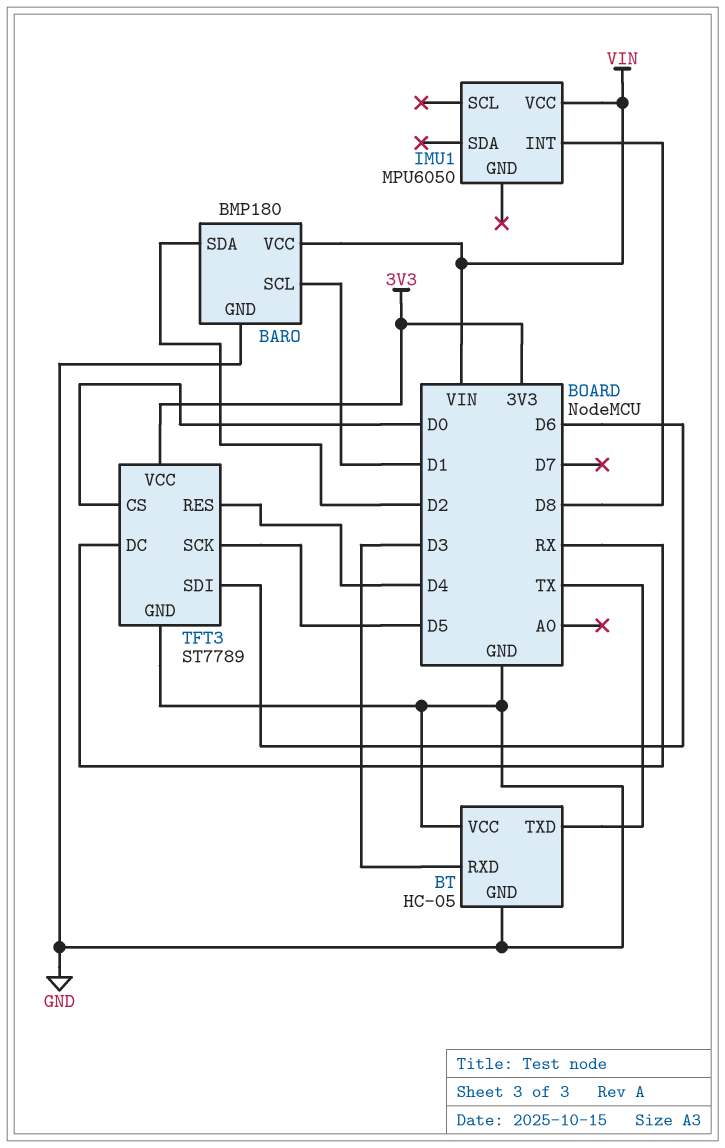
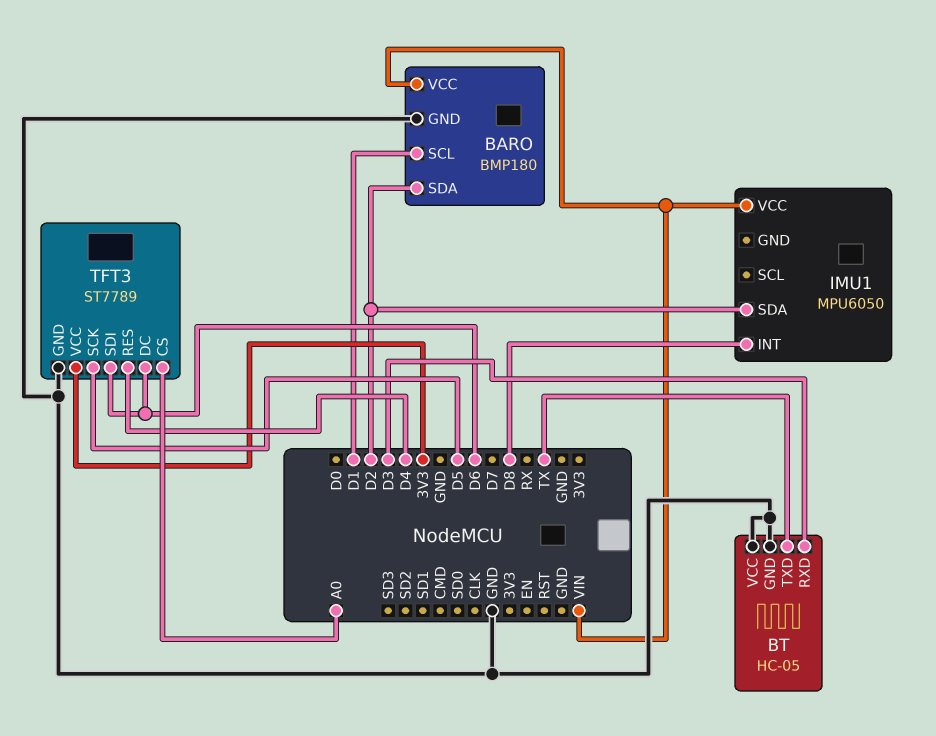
IMU1 pin SDA: none -> D2
TFT3 pin CS: D0 -> A0
TFT3 pin DC: RX -> D6

